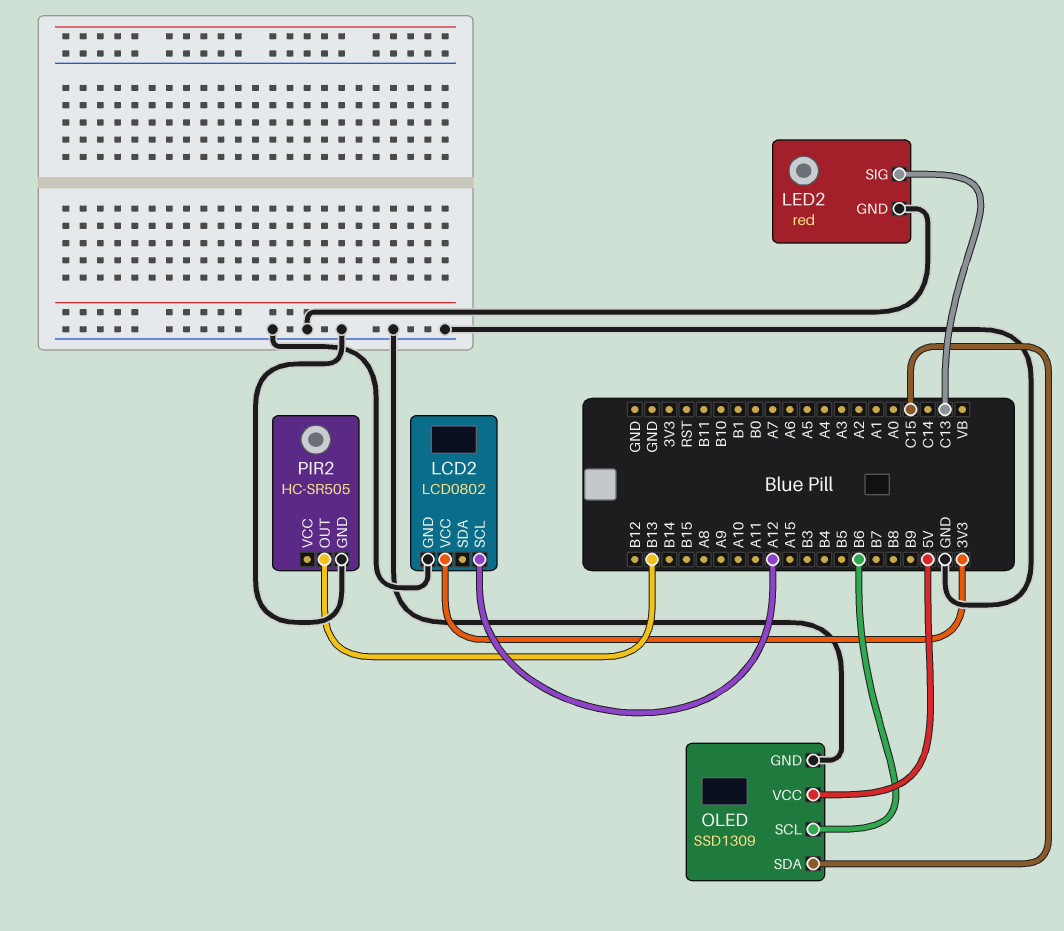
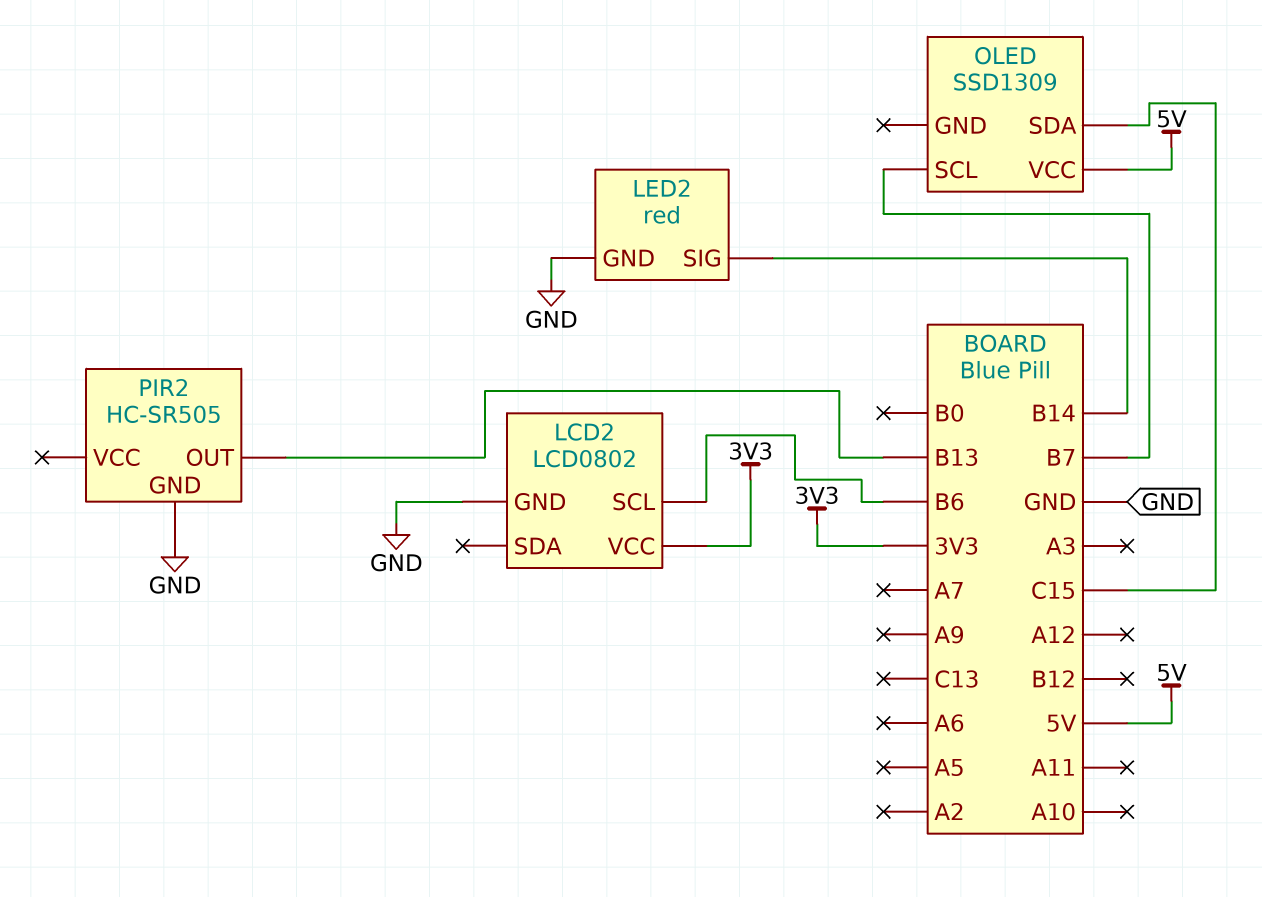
LCD2 pin SCL: A12 -> B6
LED2 pin SIG: C13 -> B14
OLED pin GND: GND -> none
OLED pin SCL: B6 -> B7

